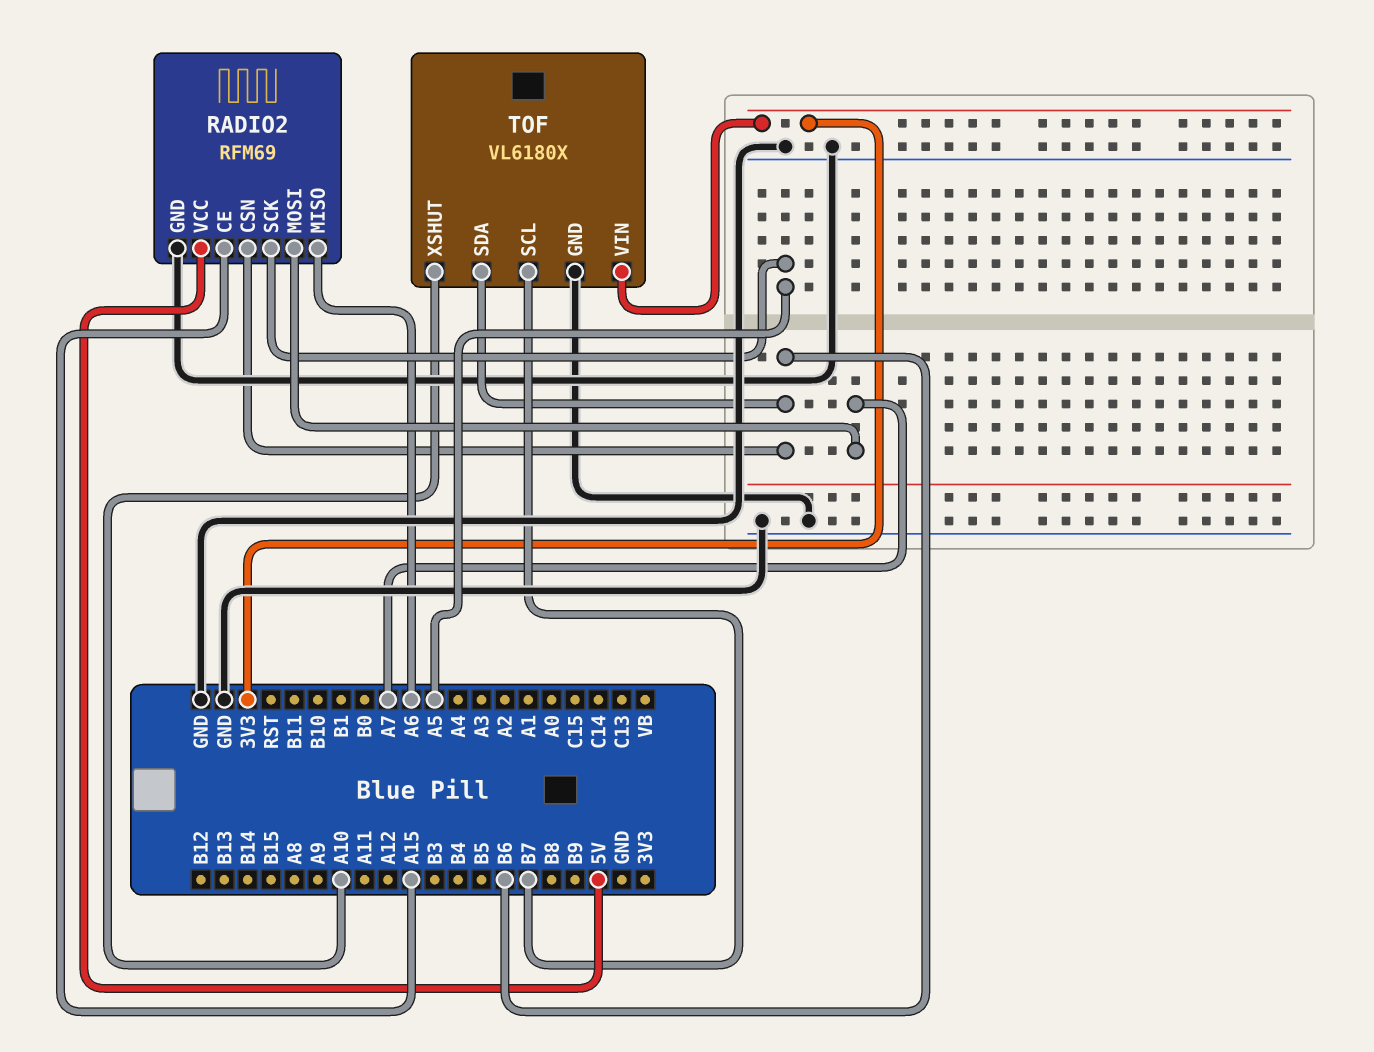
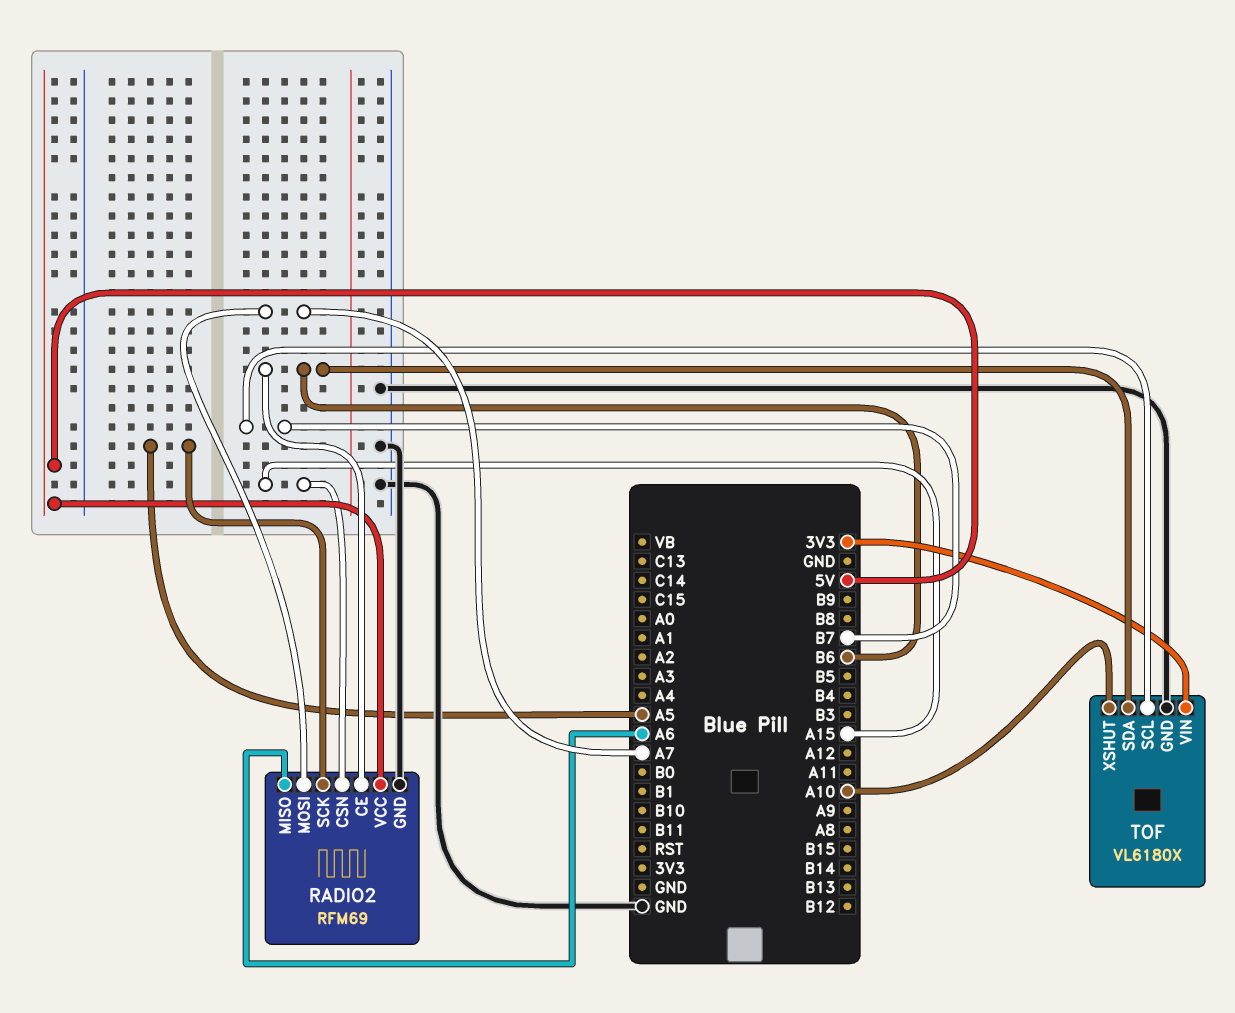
RADIO2 pin CE: A15 -> B6
RADIO2 pin CSN: B6 -> A15

